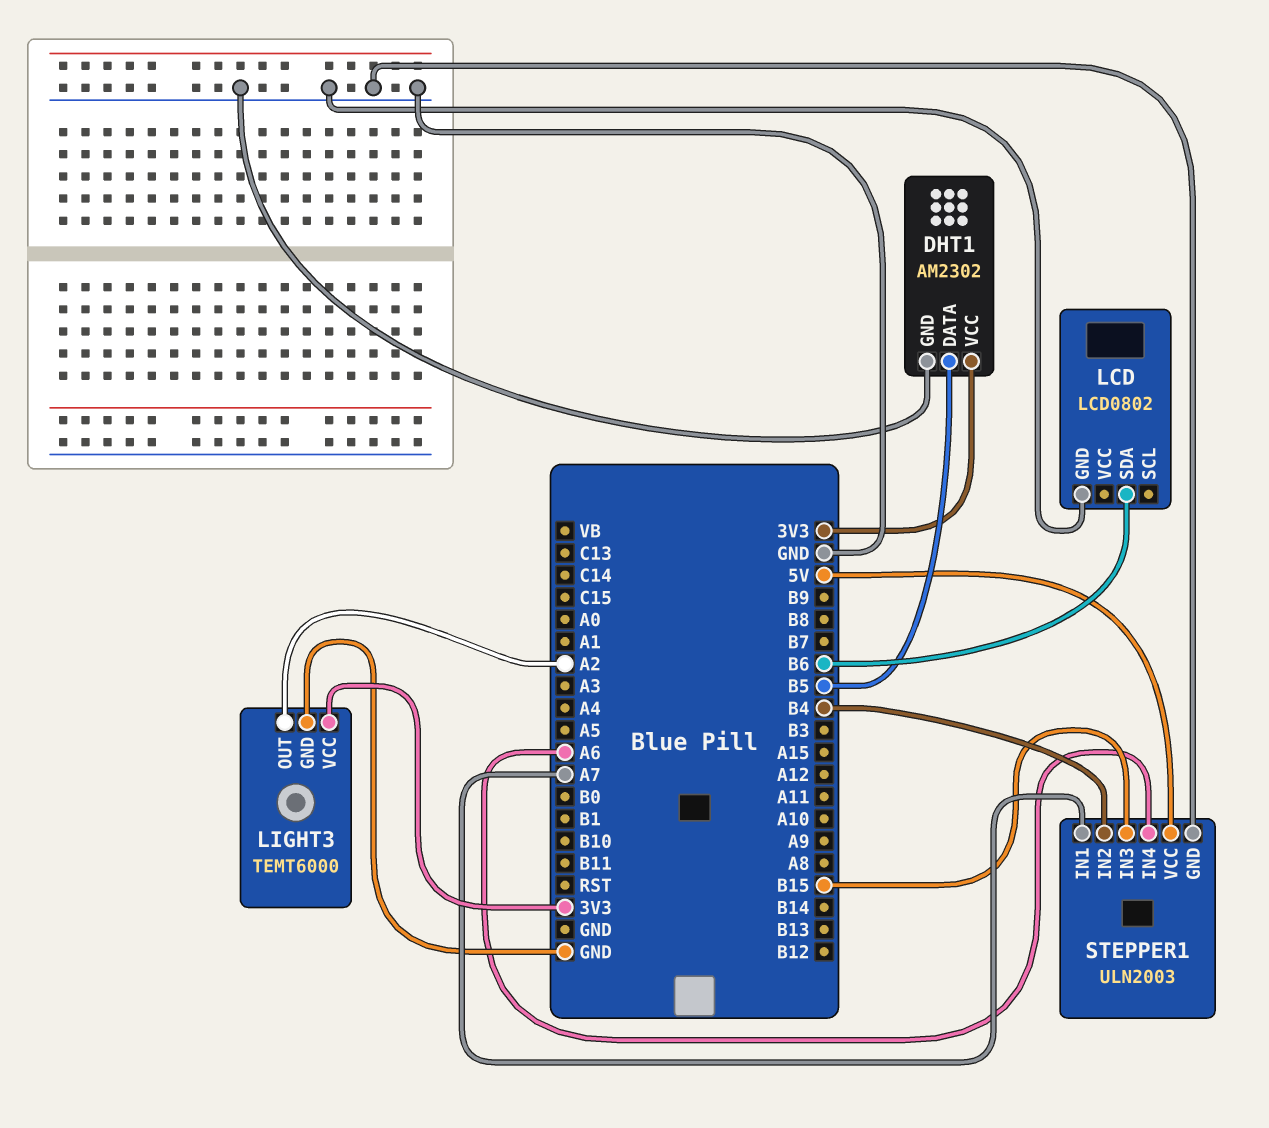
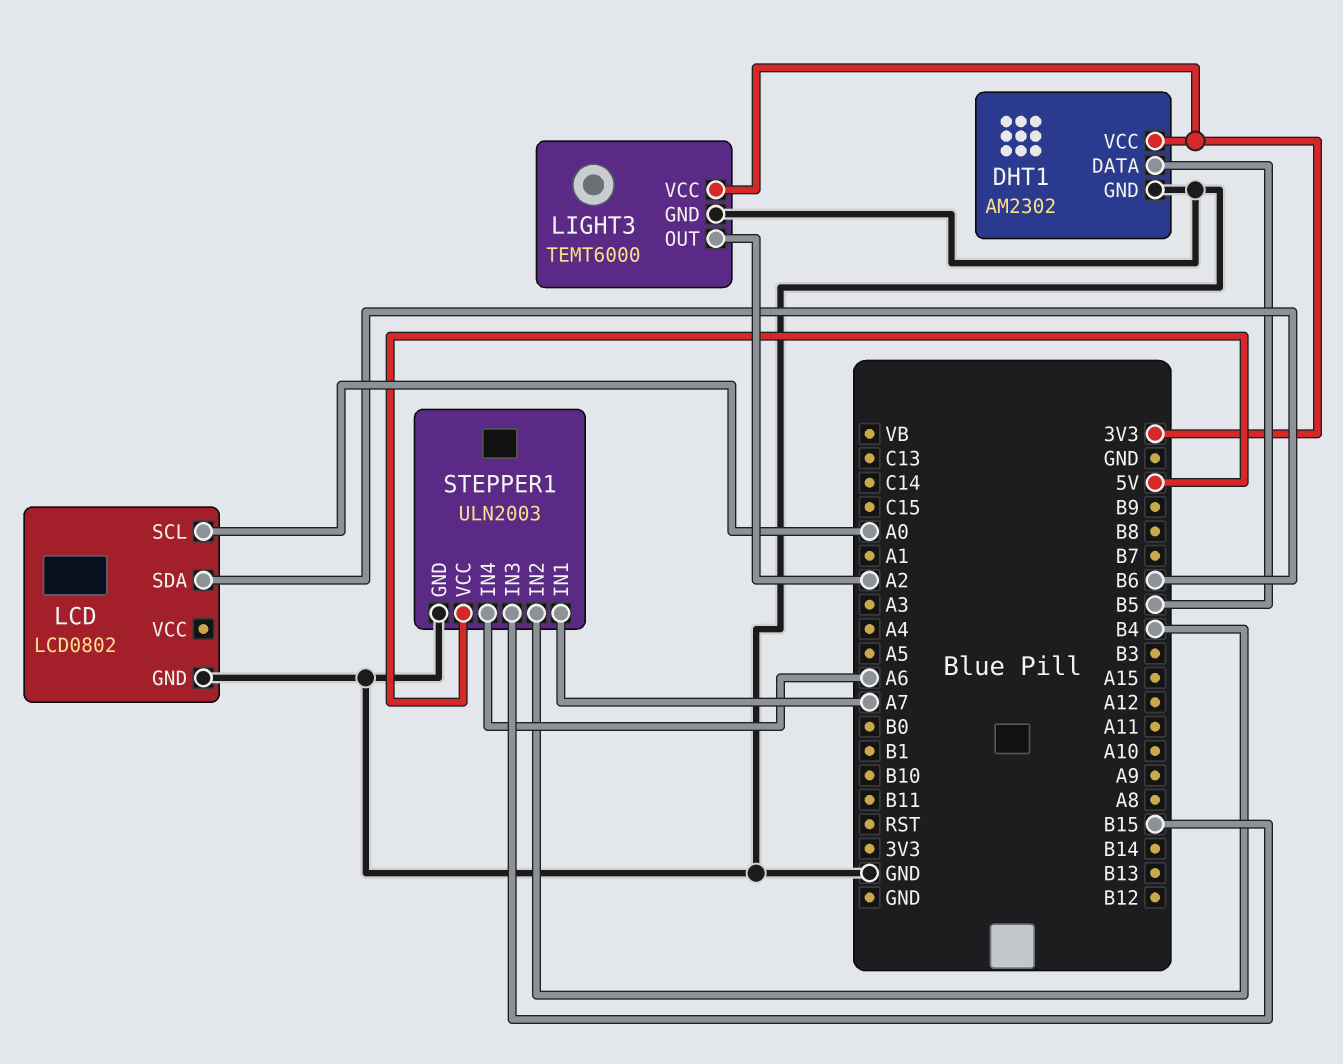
LCD pin SCL: none -> A0

